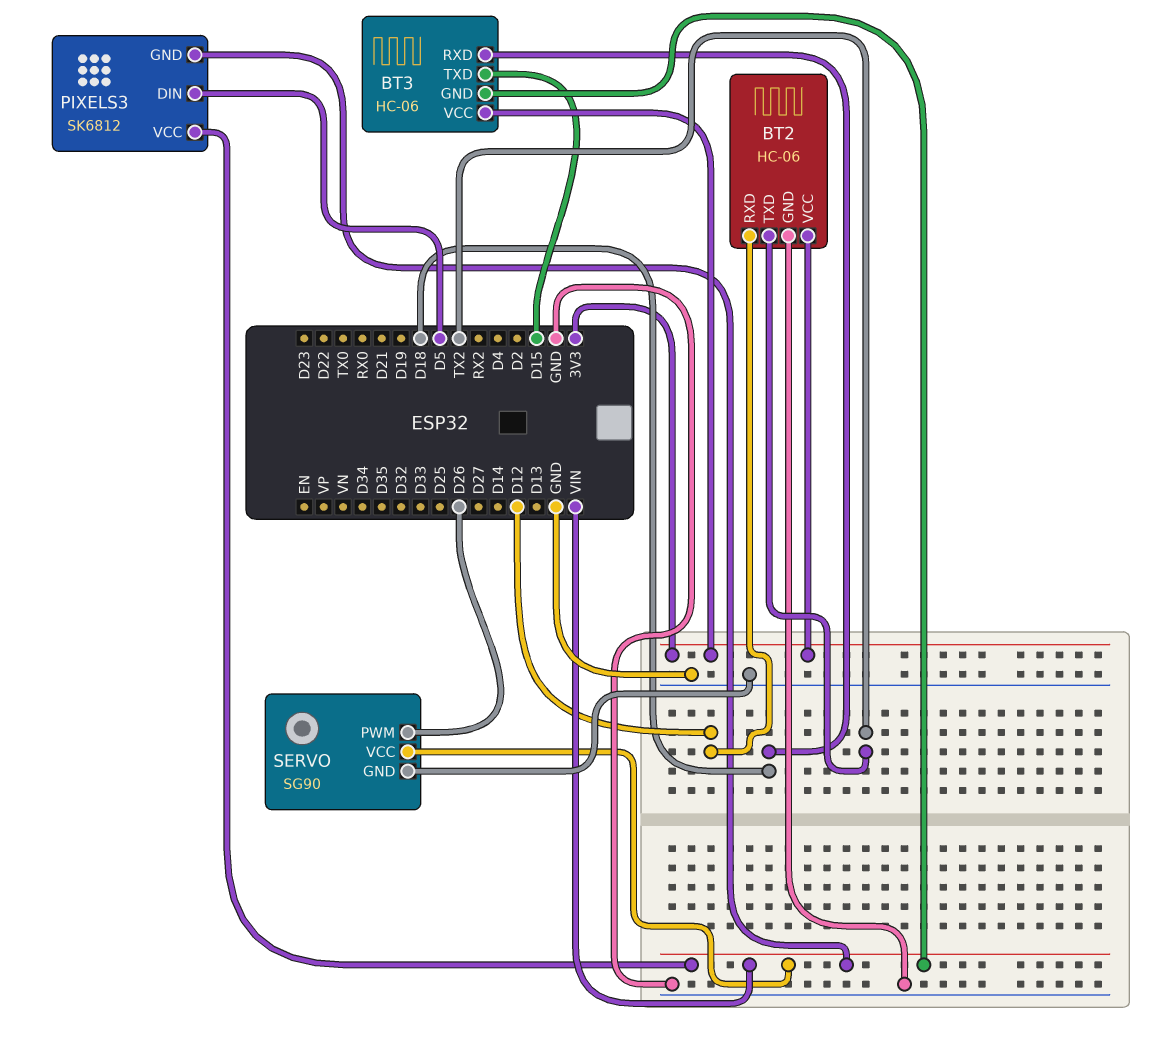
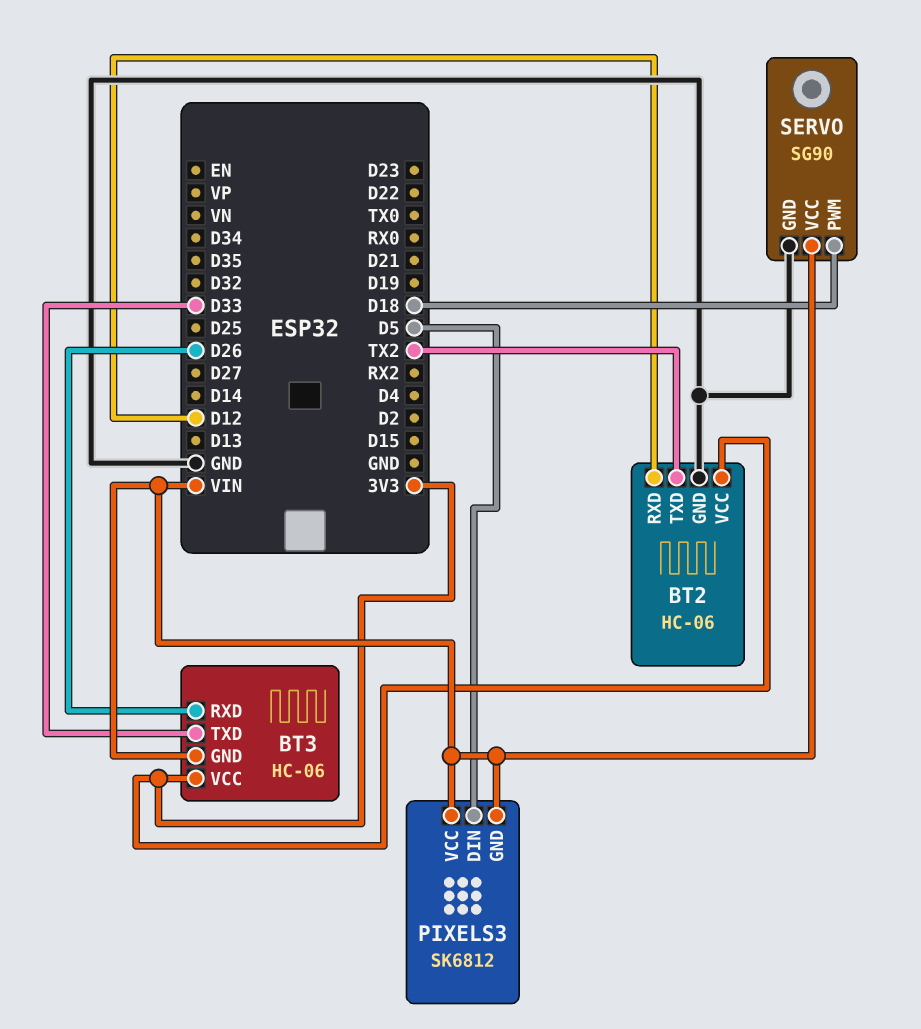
BT3 pin RXD: D18 -> D26
BT3 pin TXD: D15 -> D33
SERVO pin PWM: D26 -> D18

